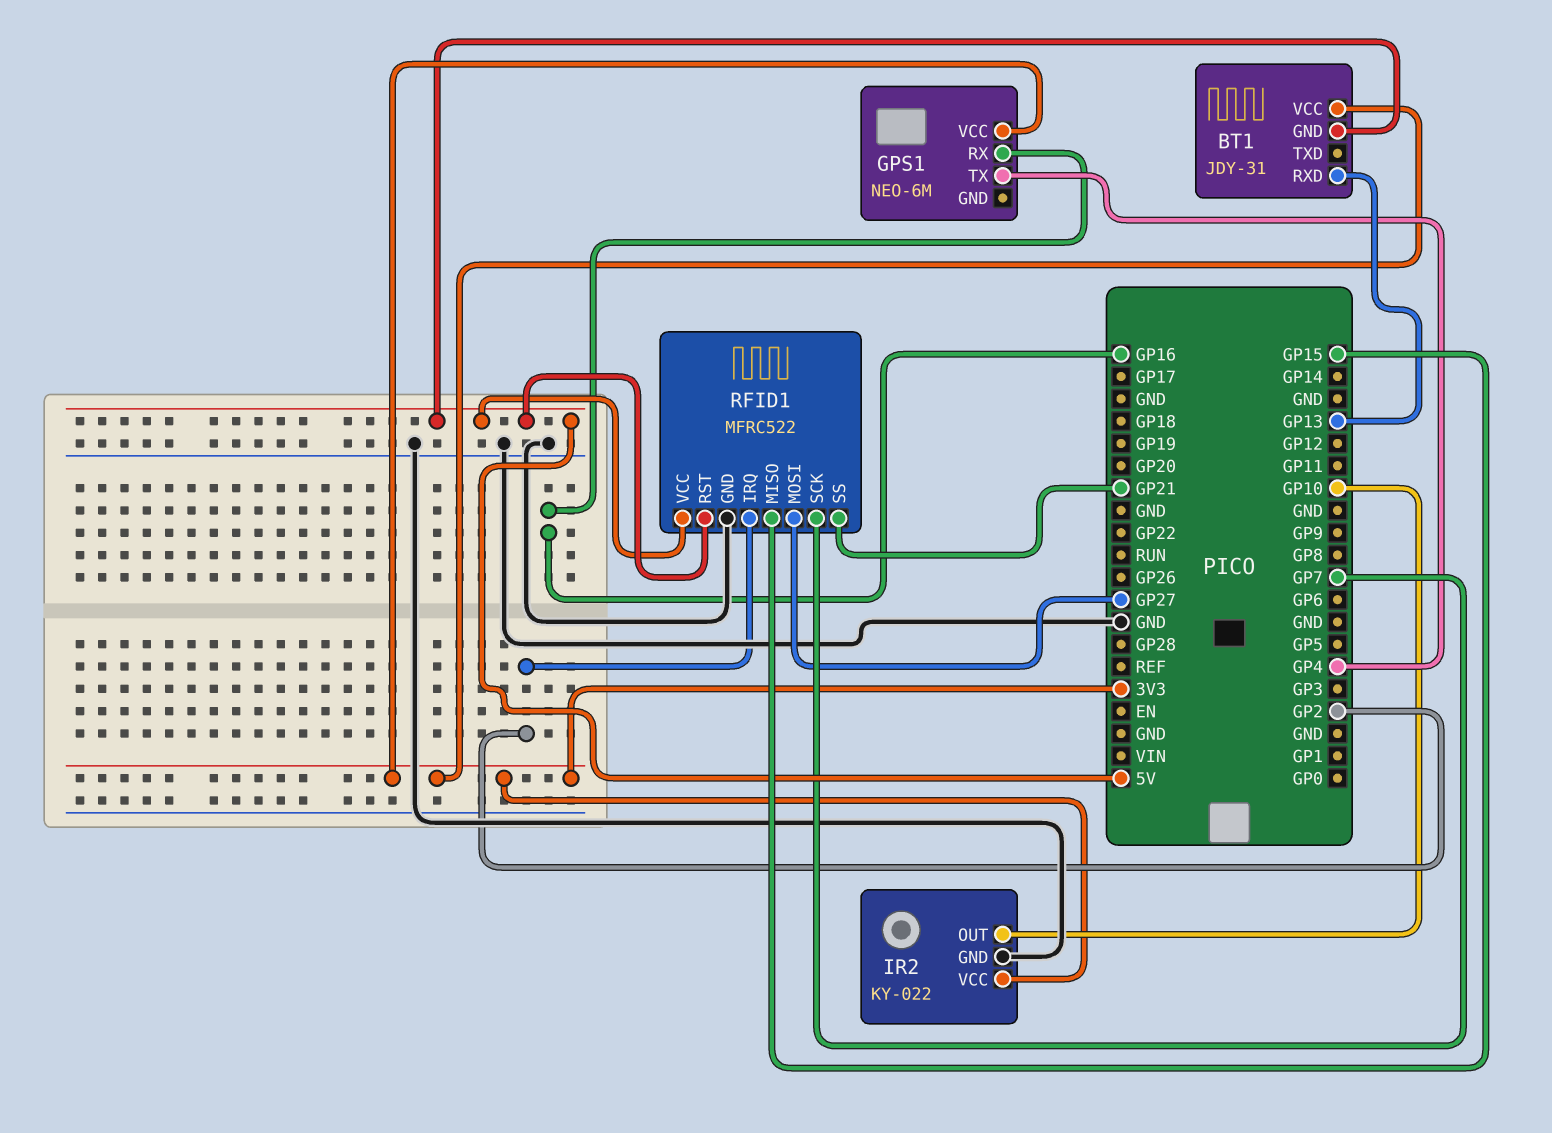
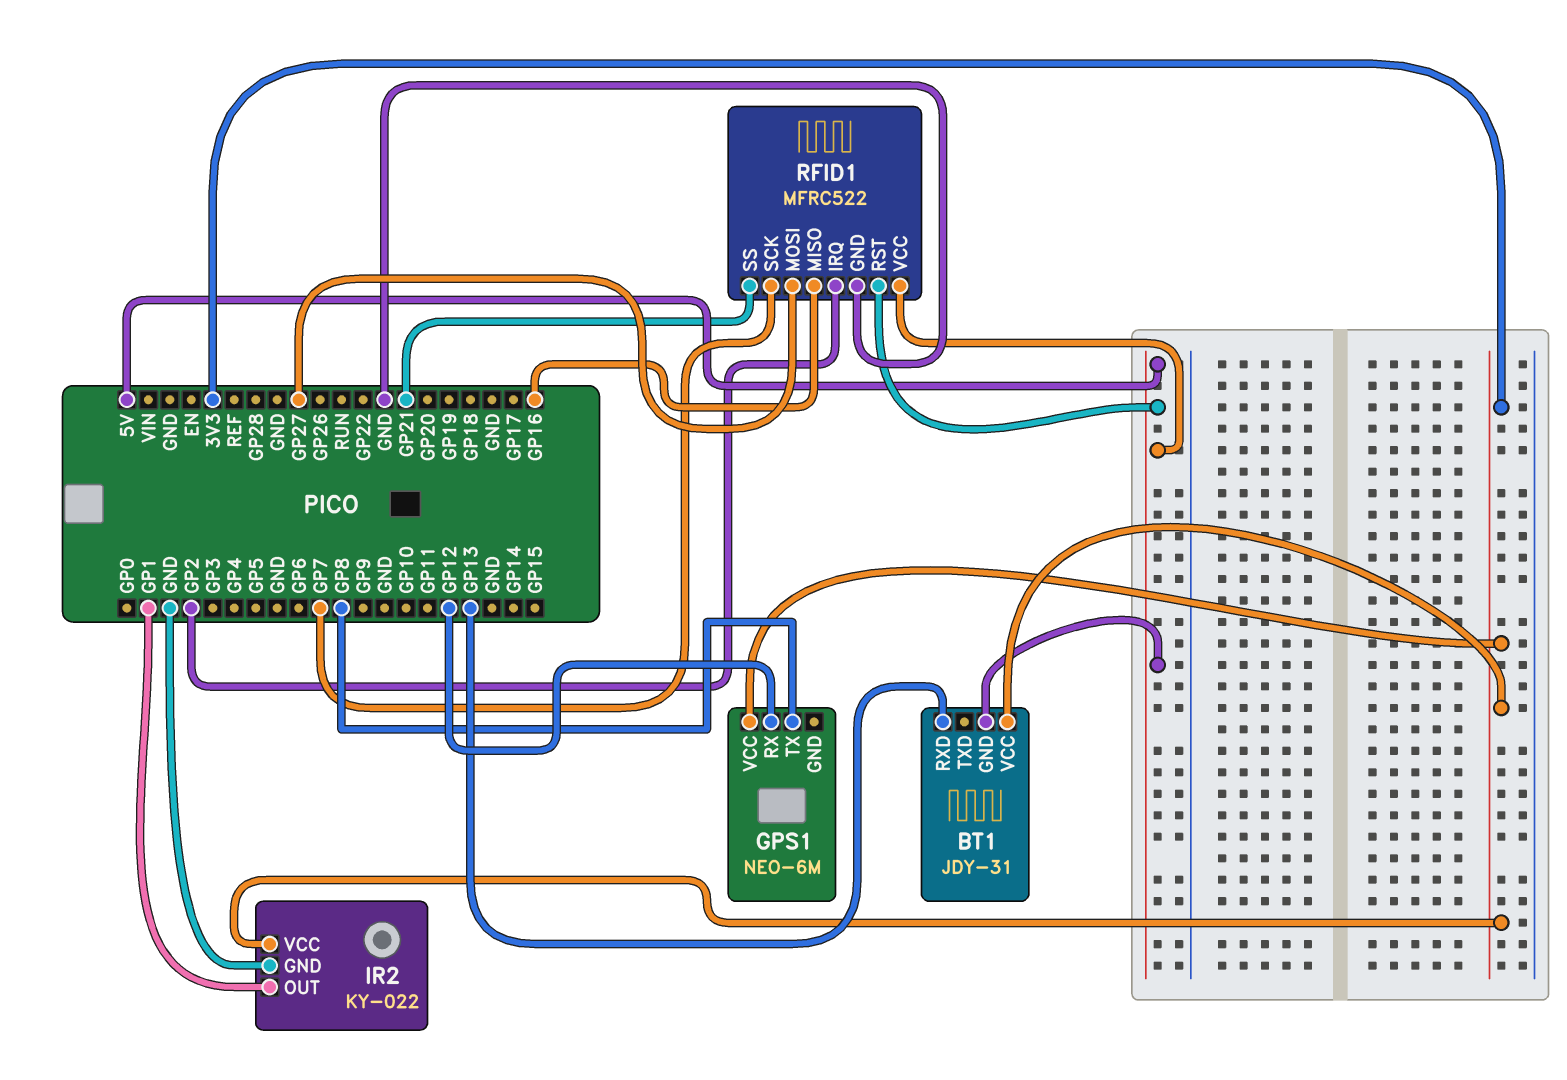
GPS1 pin RX: GP16 -> GP12
GPS1 pin TX: GP4 -> GP8
IR2 pin OUT: GP10 -> GP1
RFID1 pin MISO: GP15 -> GP16

